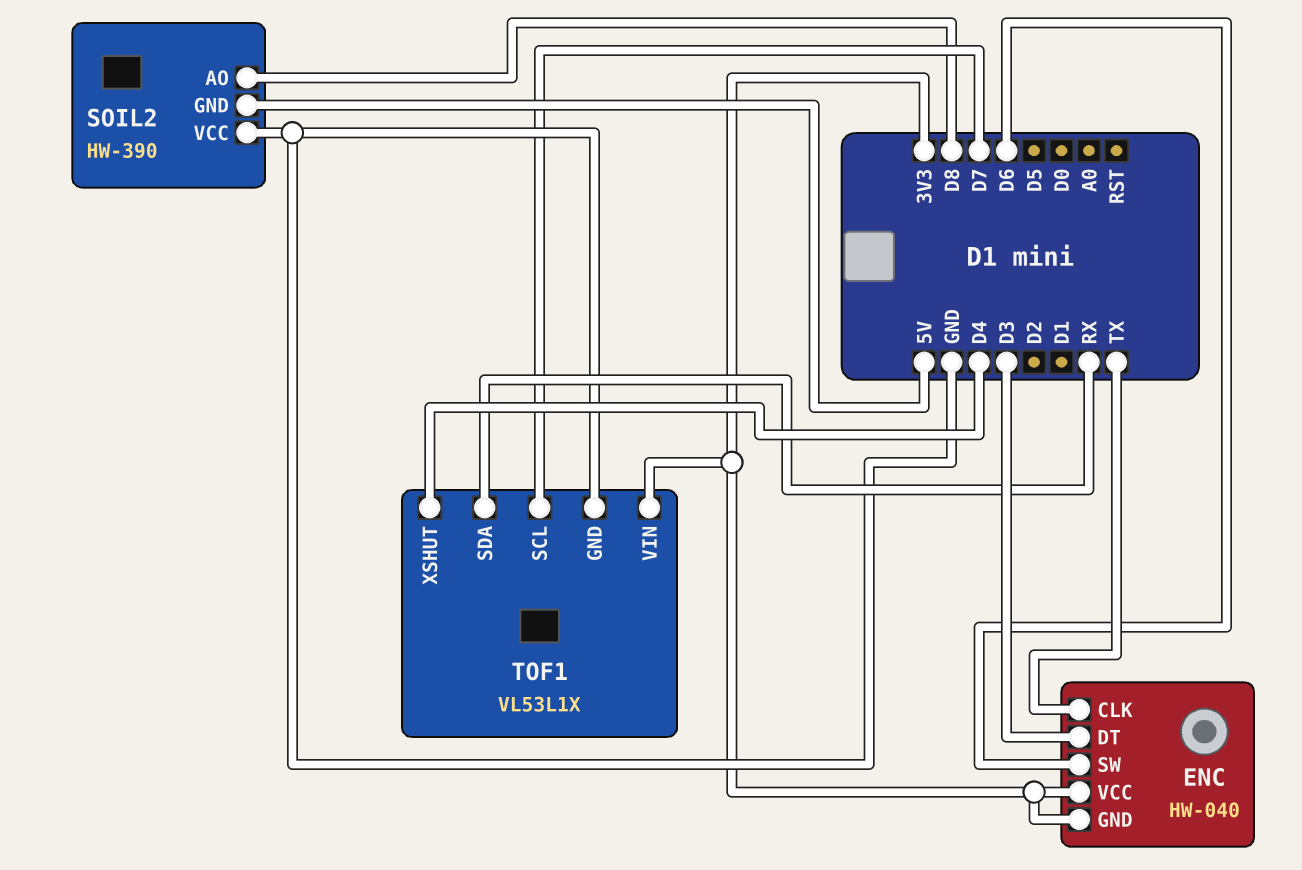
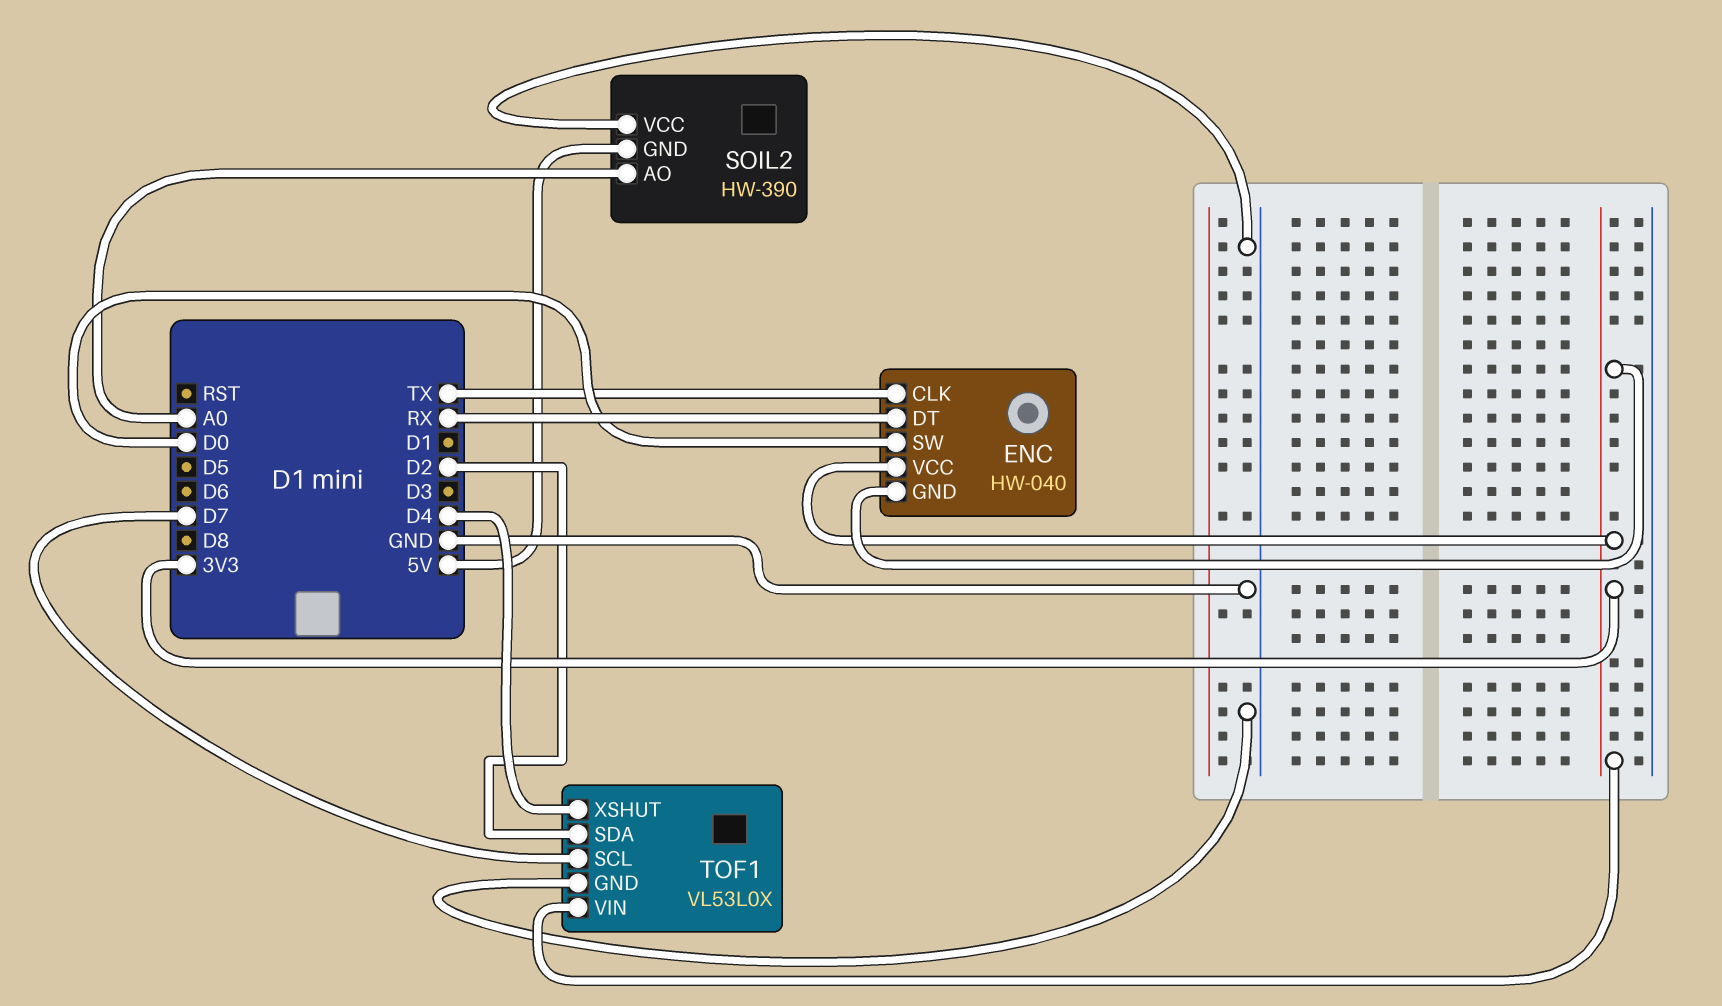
ENC pin DT: D3 -> RX
ENC pin SW: D6 -> D0
SOIL2 pin AO: D8 -> A0
TOF1: VL53L1X -> VL53L0X
TOF1 pin SDA: RX -> D2

